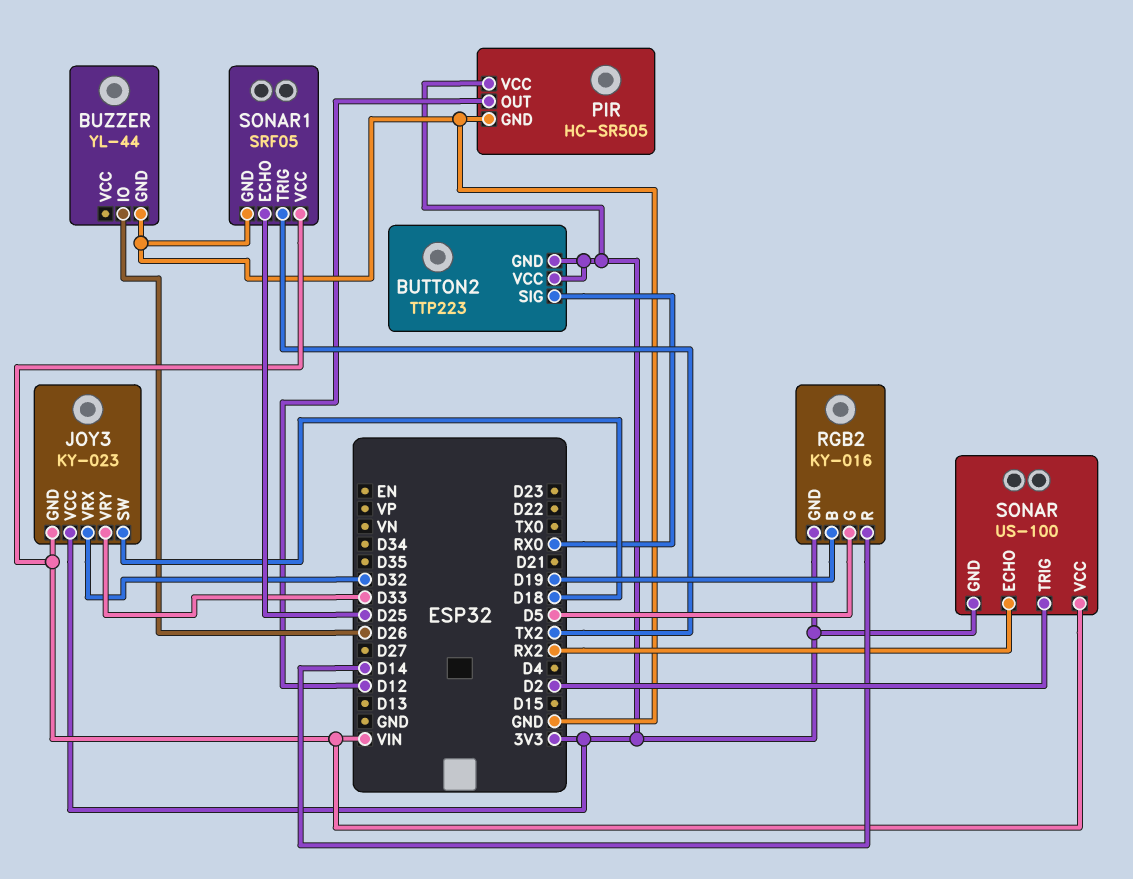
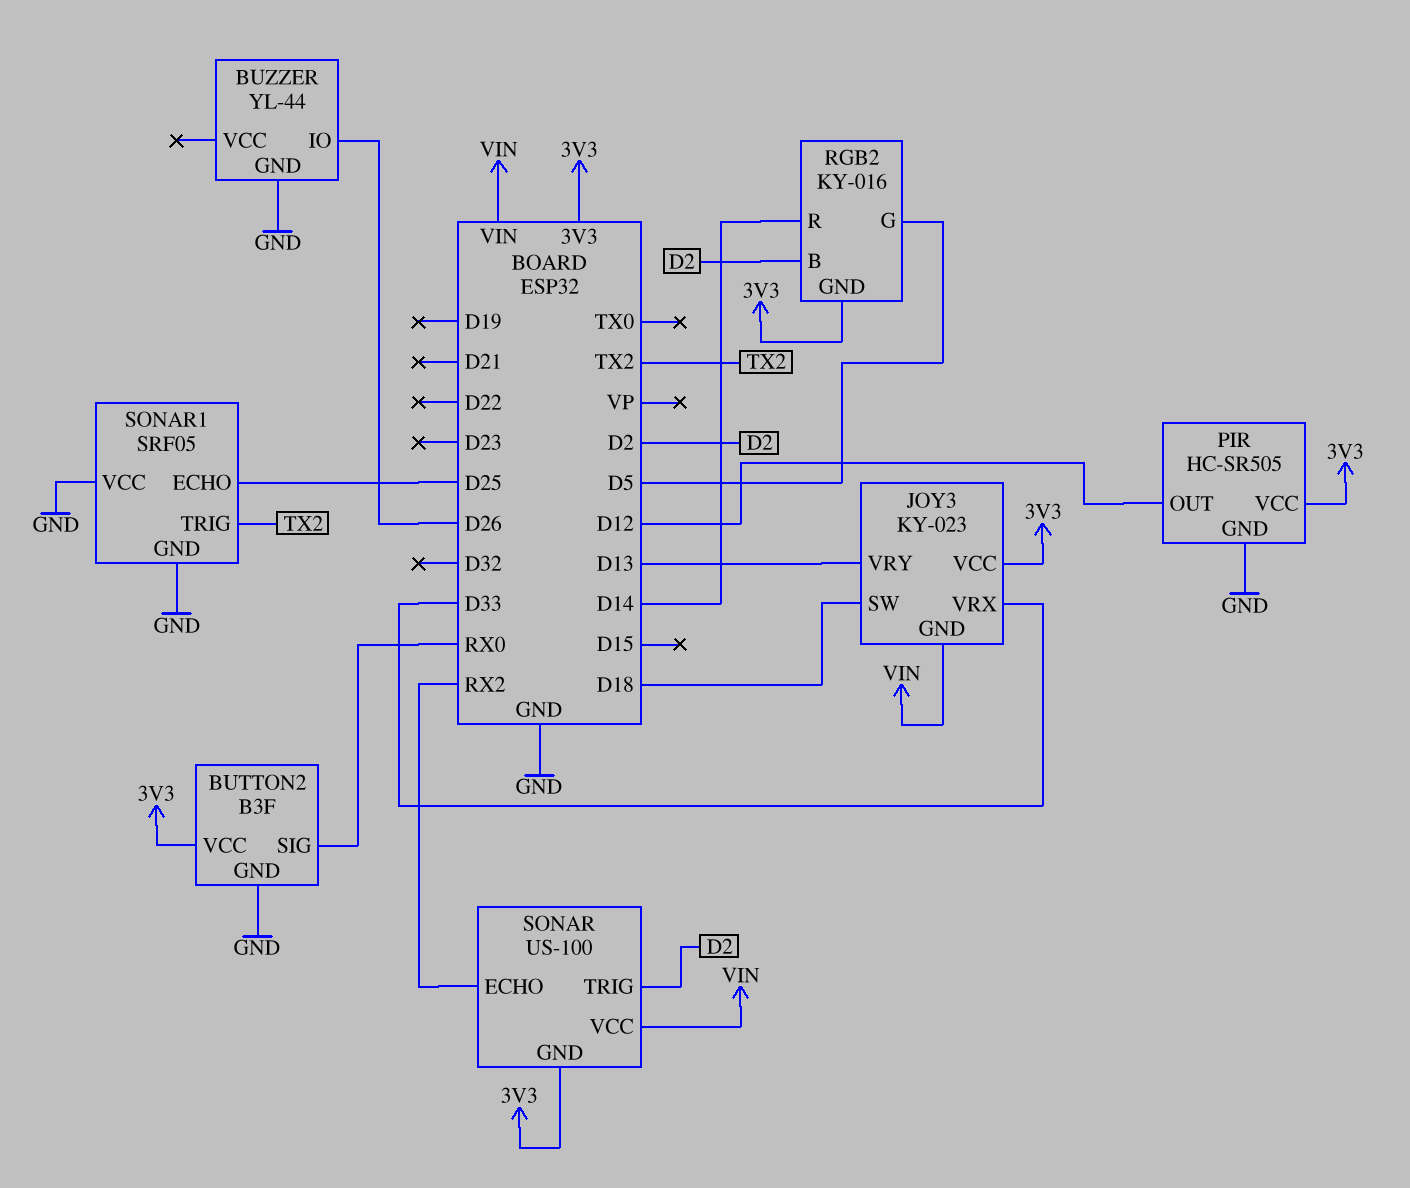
BUTTON2: TTP223 -> B3F
BUTTON2 pin GND: 3V3 -> GND
JOY3 pin VRX: D32 -> D33
JOY3 pin VRY: D33 -> D13
RGB2 pin B: D19 -> D2
SONAR1 pin VCC: VIN -> GND

